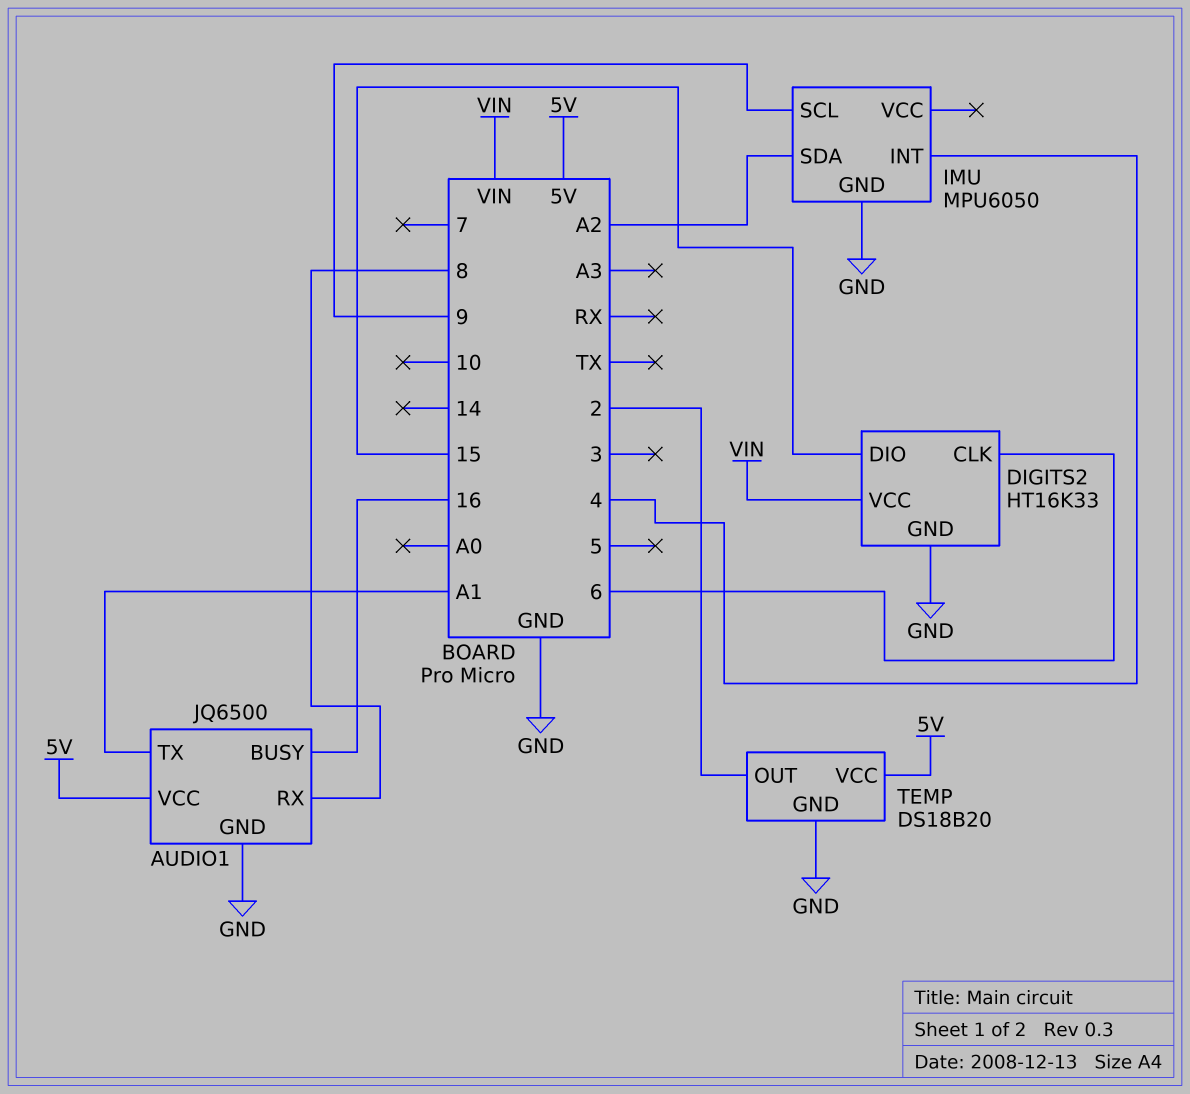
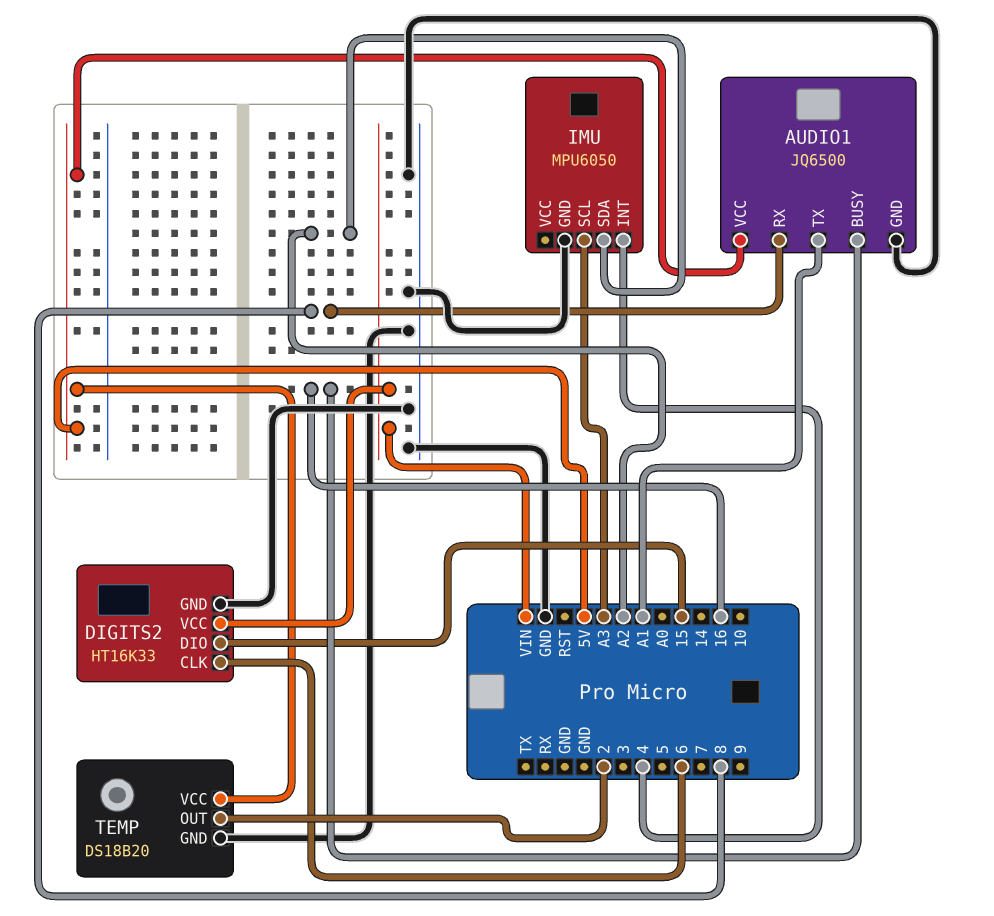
IMU pin SCL: 9 -> A3

